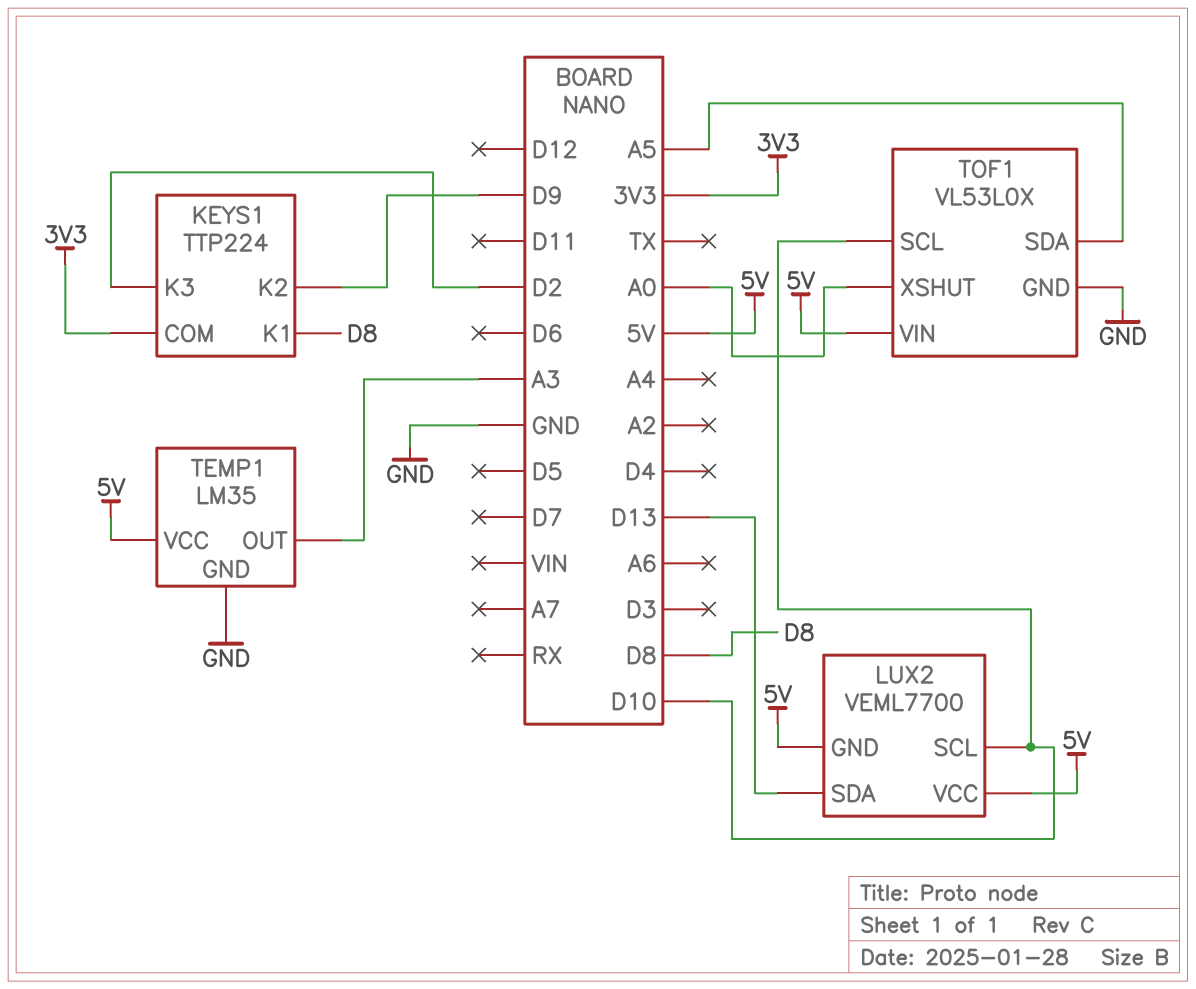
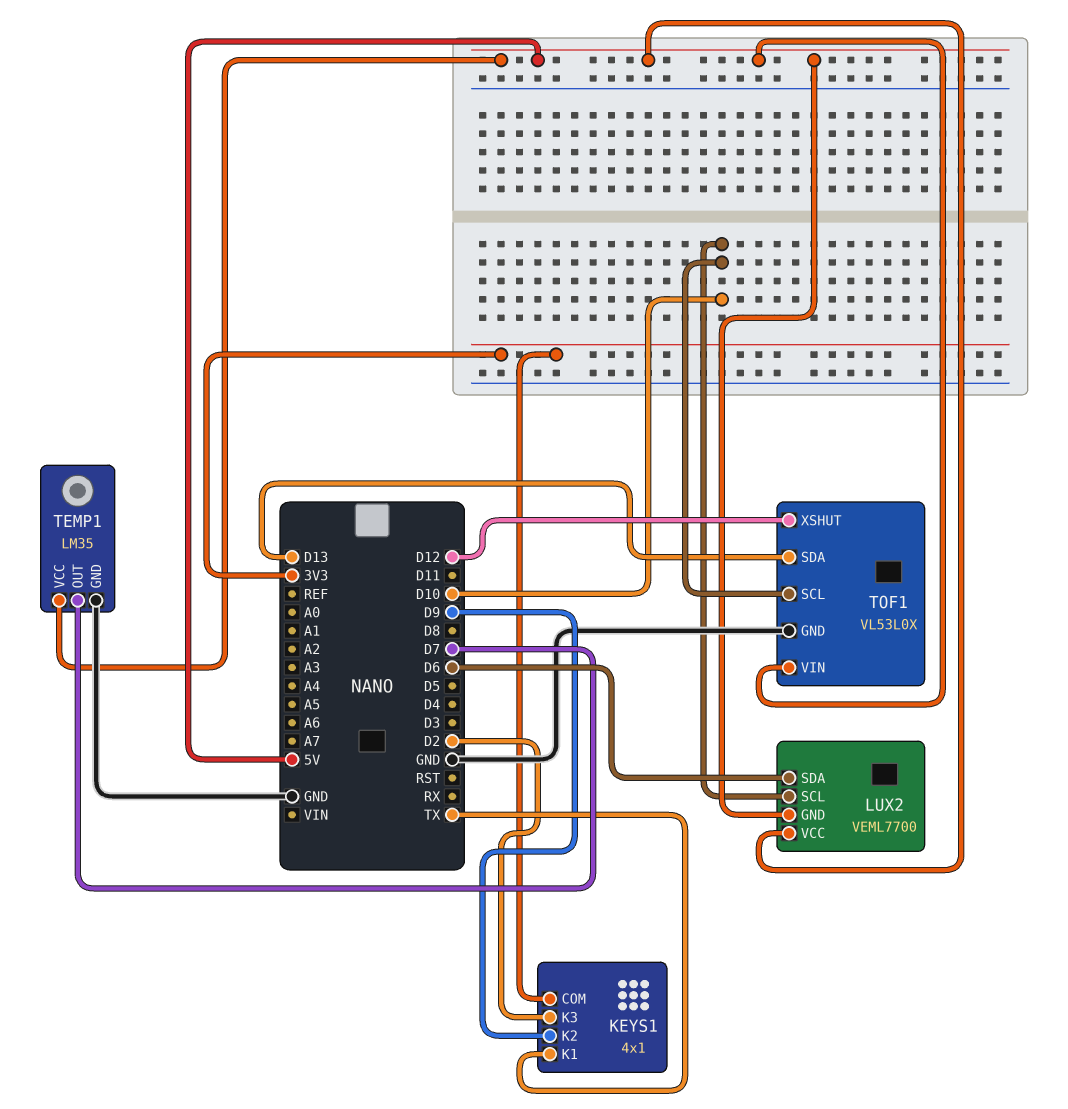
KEYS1: TTP224 -> 4x1
KEYS1 pin K1: D8 -> TX
LUX2 pin SDA: D13 -> D6
TEMP1 pin OUT: A3 -> D7
TOF1 pin SDA: A5 -> D13
TOF1 pin XSHUT: A0 -> D12

